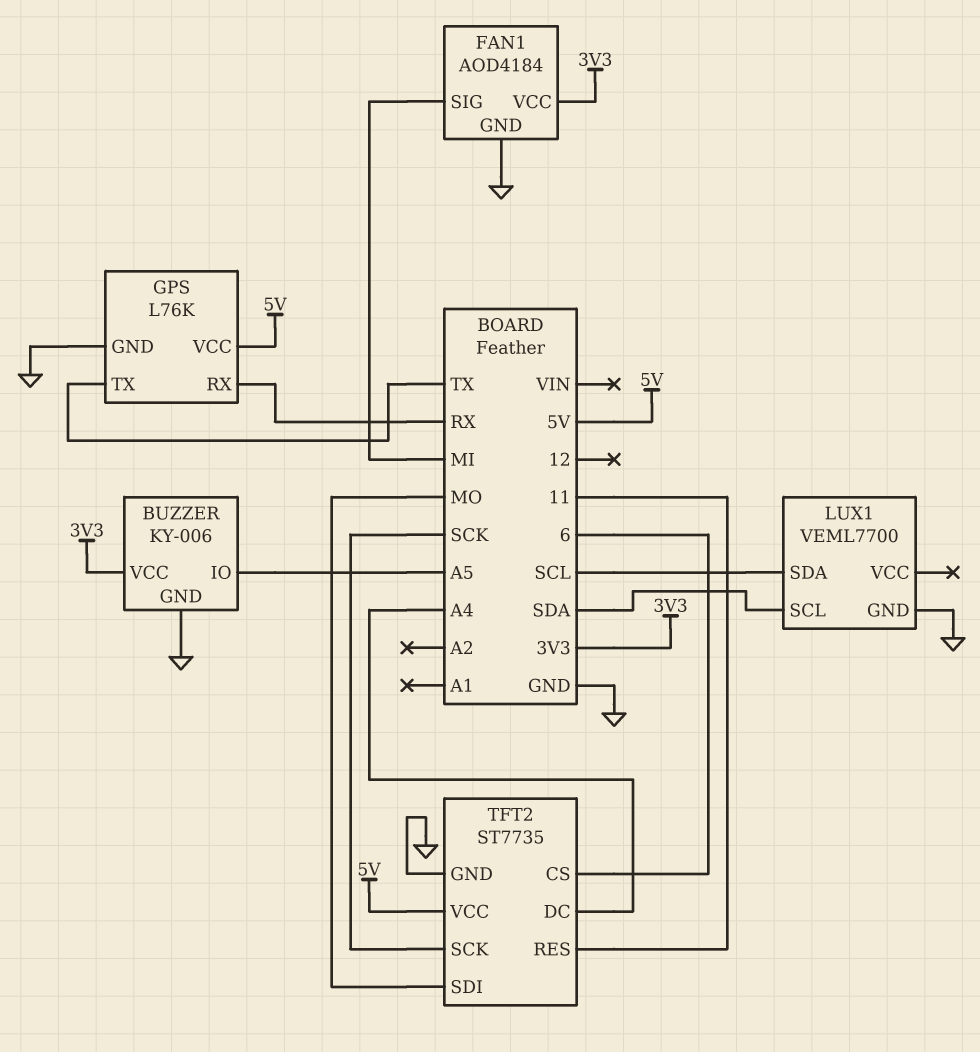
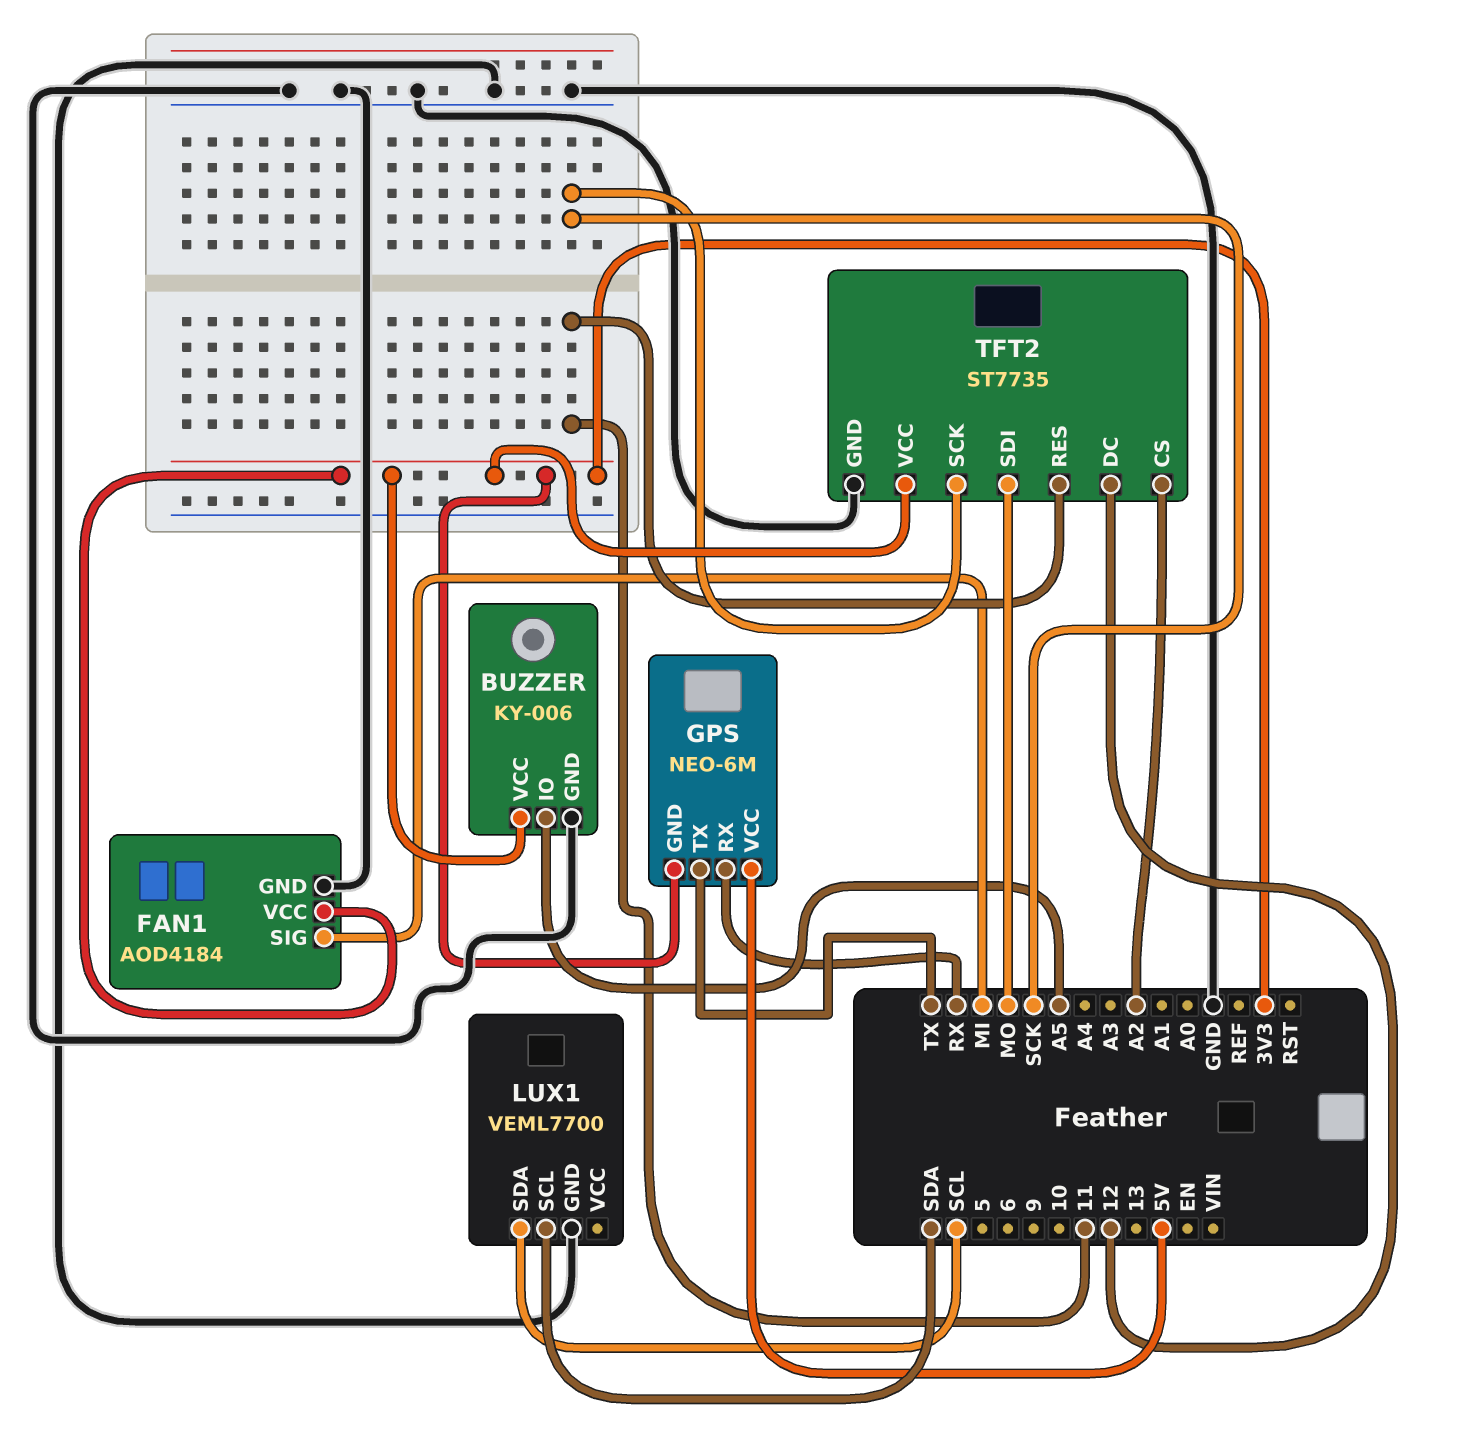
GPS: L76K -> NEO-6M
GPS pin GND: GND -> 3V3
TFT2 pin CS: 6 -> A2
TFT2 pin DC: A4 -> 12
TFT2 pin VCC: 5V -> 3V3

